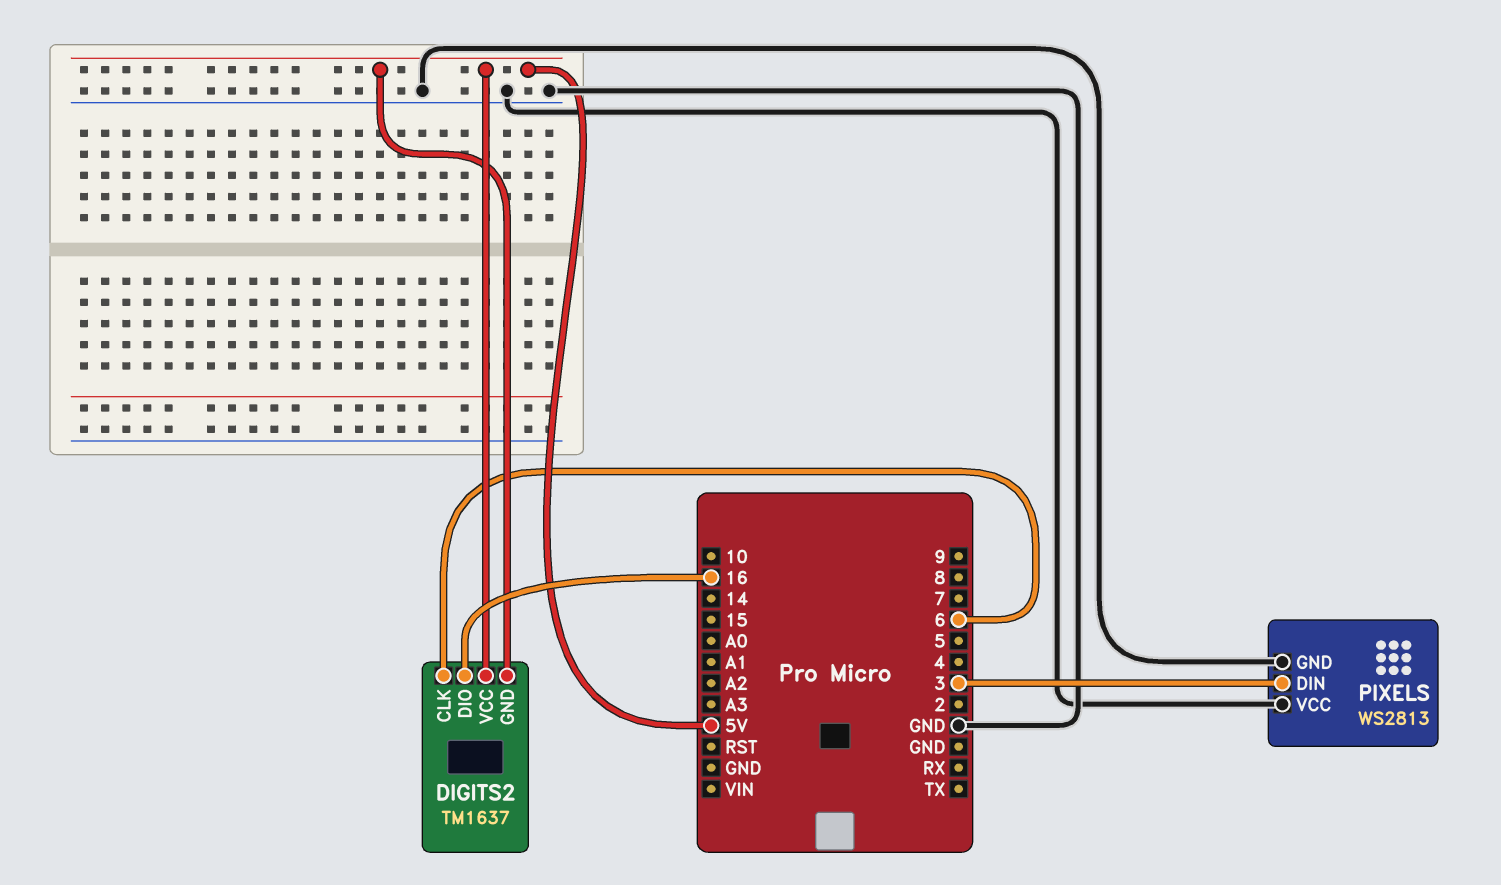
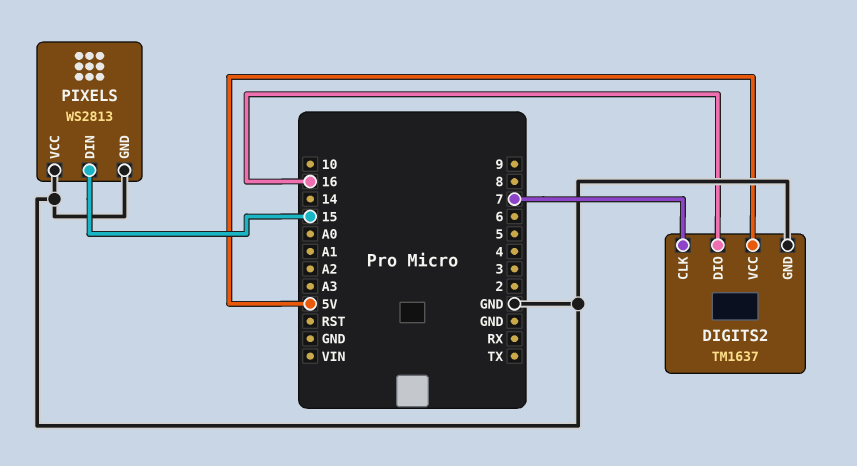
DIGITS2 pin CLK: 6 -> 7
DIGITS2 pin GND: 5V -> GND
PIXELS pin DIN: 3 -> 15

